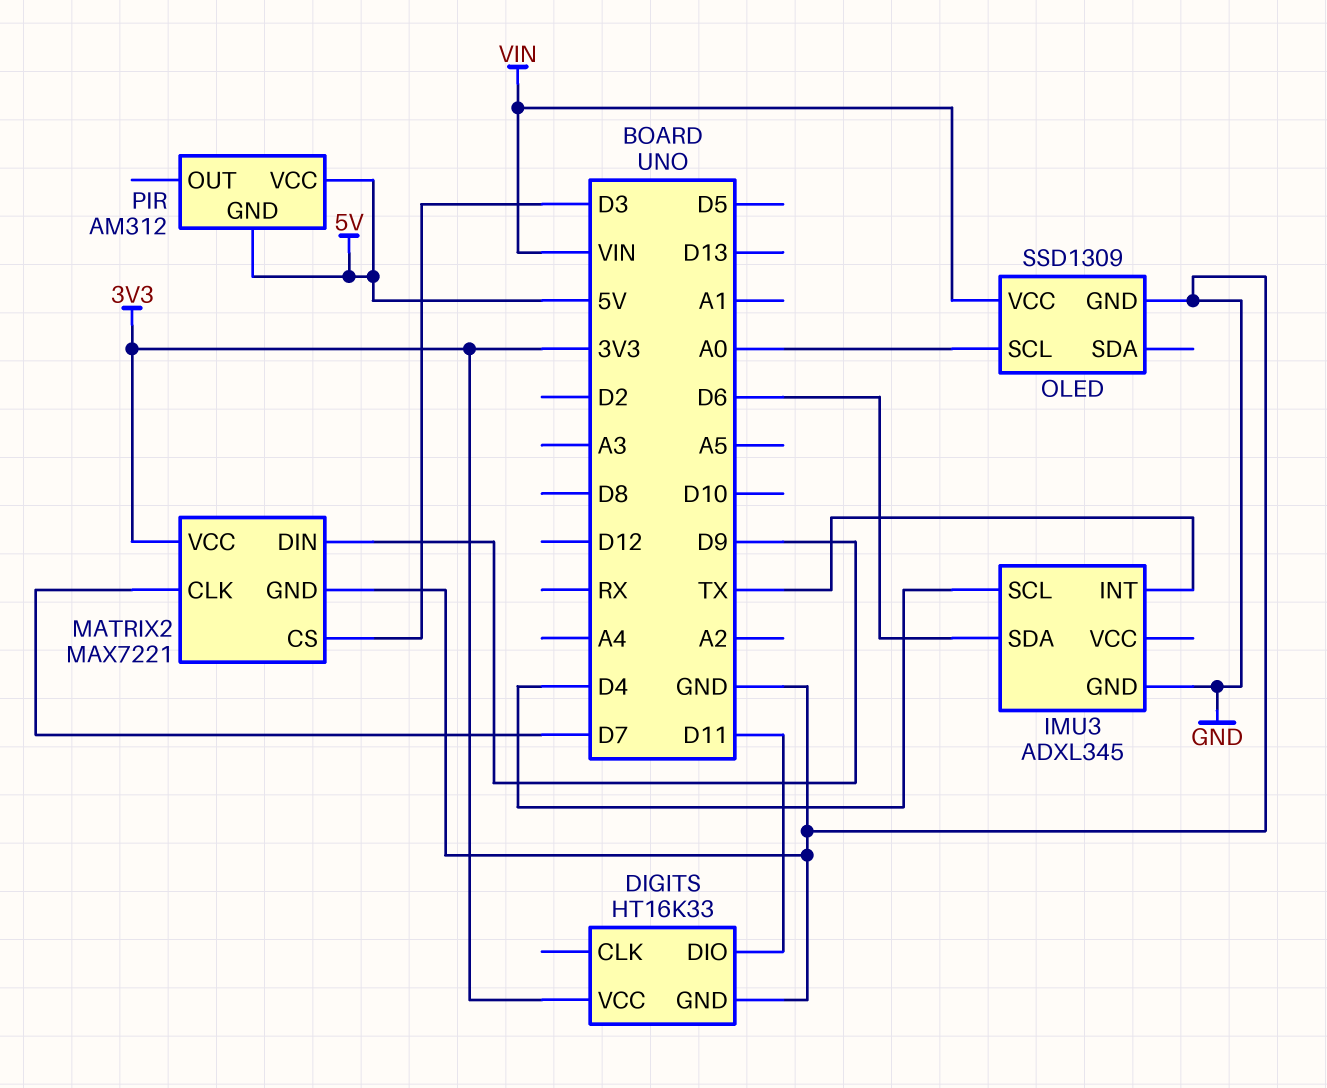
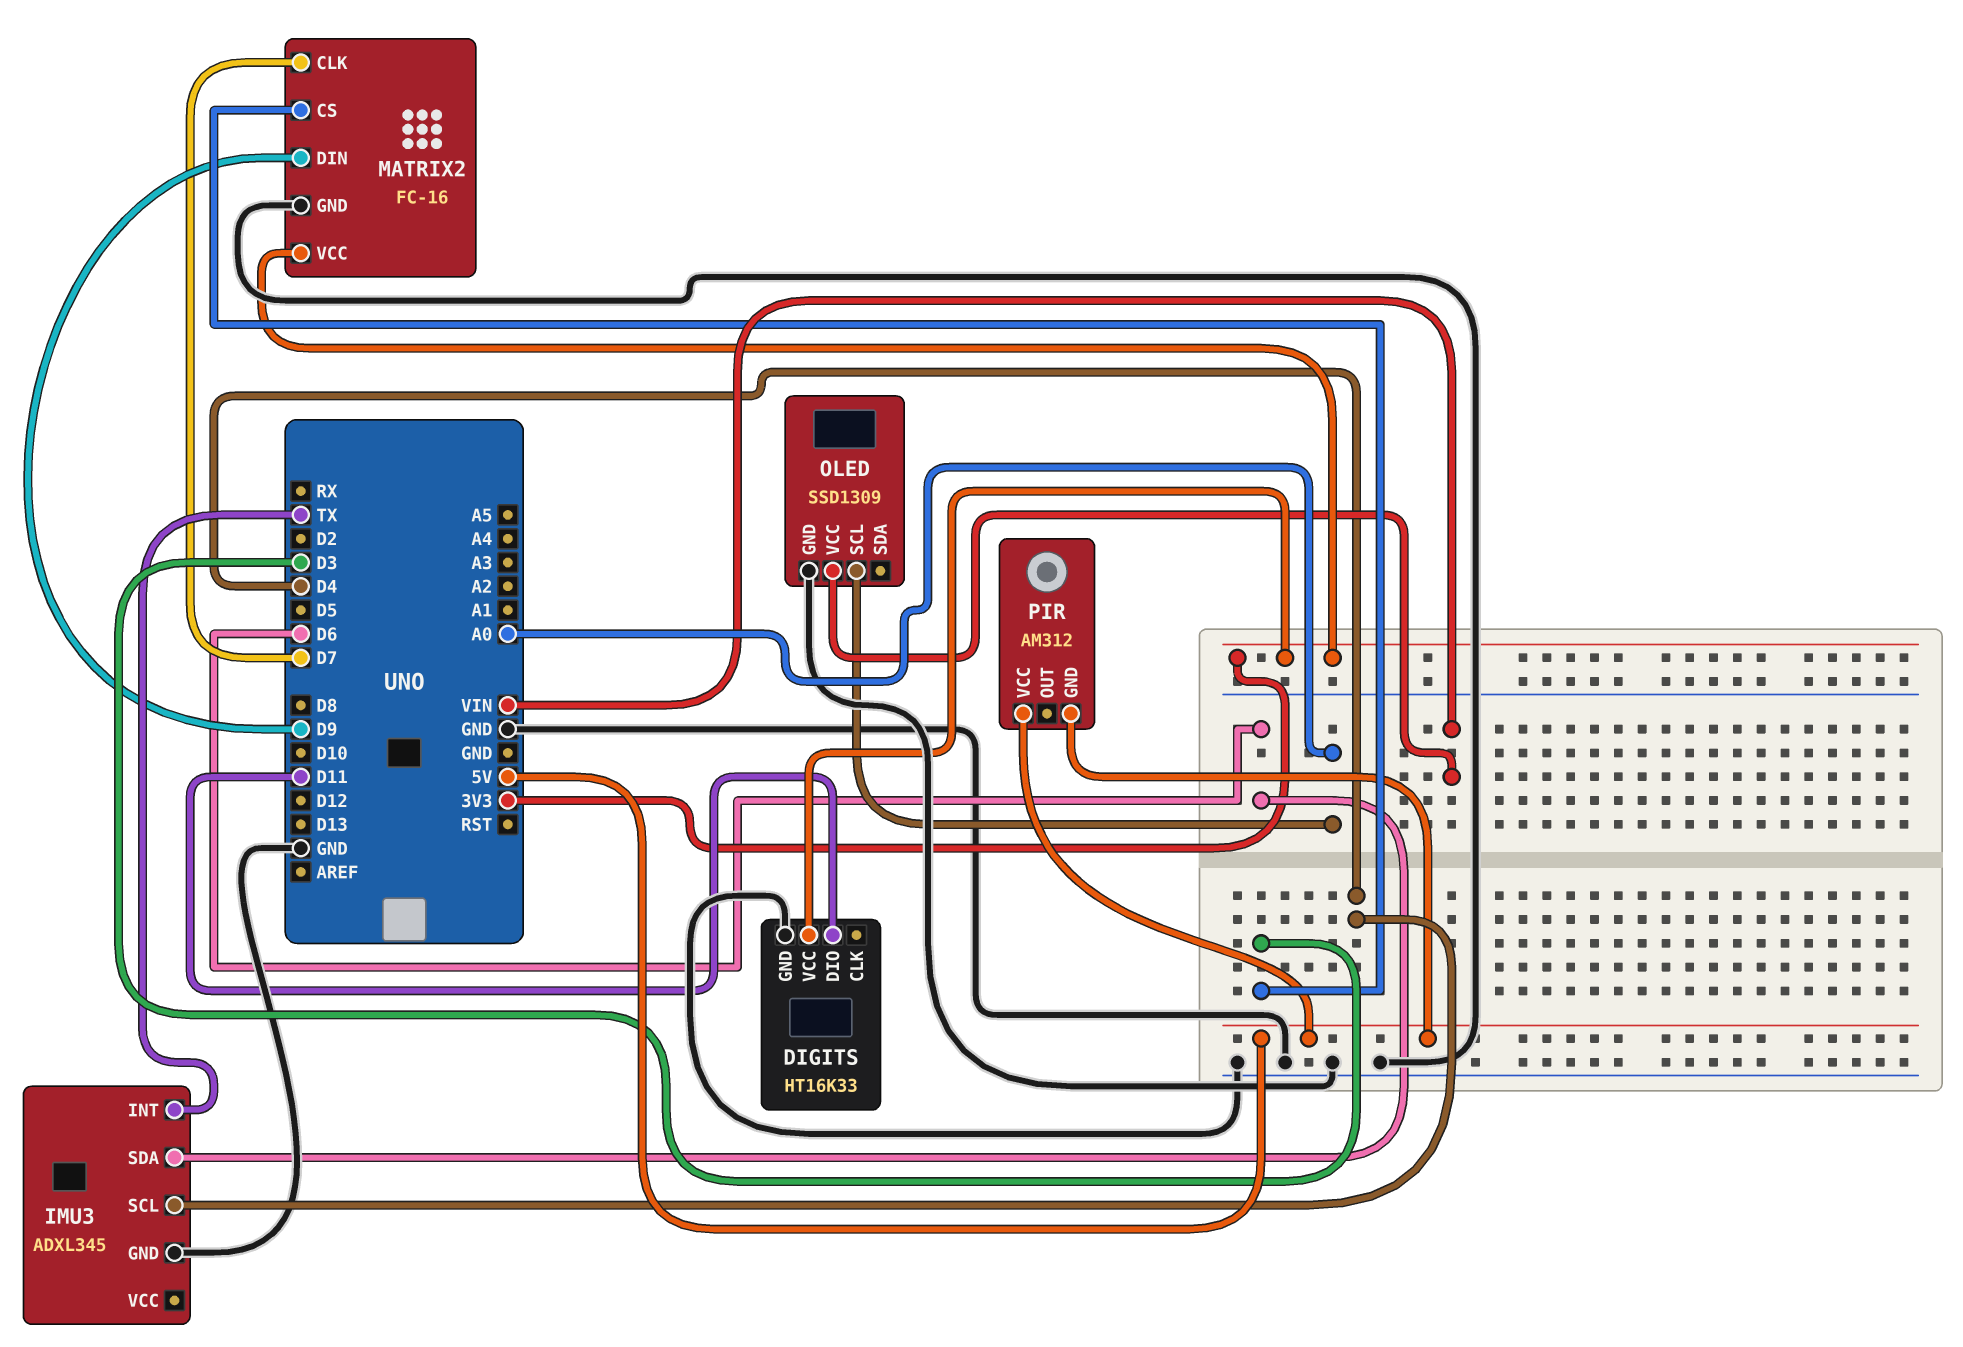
MATRIX2: MAX7221 -> FC-16

